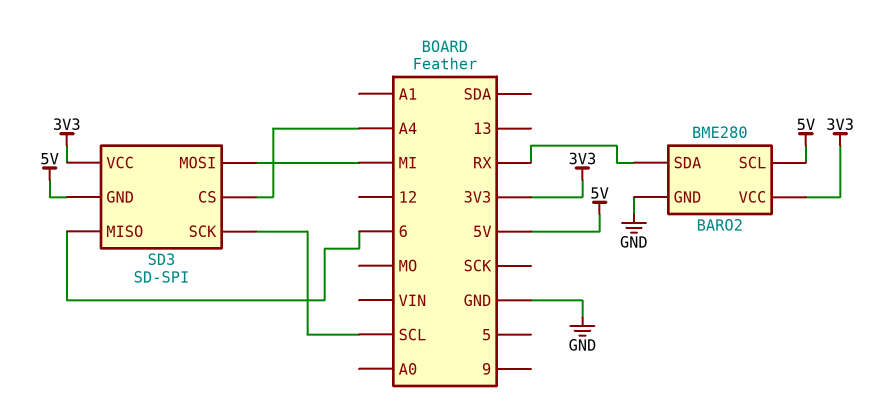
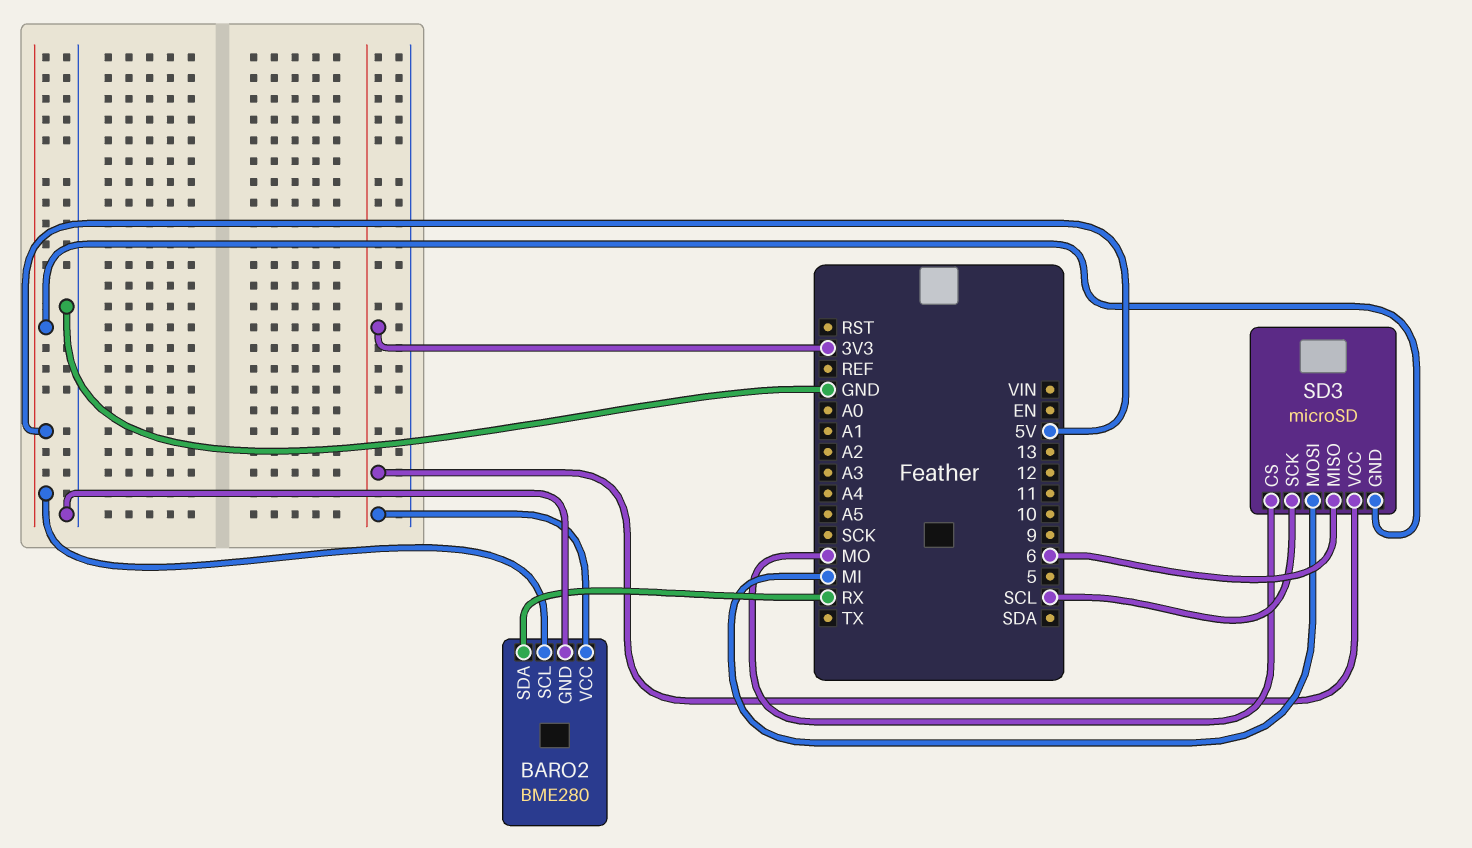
SD3: SD-SPI -> microSD
SD3 pin CS: A4 -> MO

